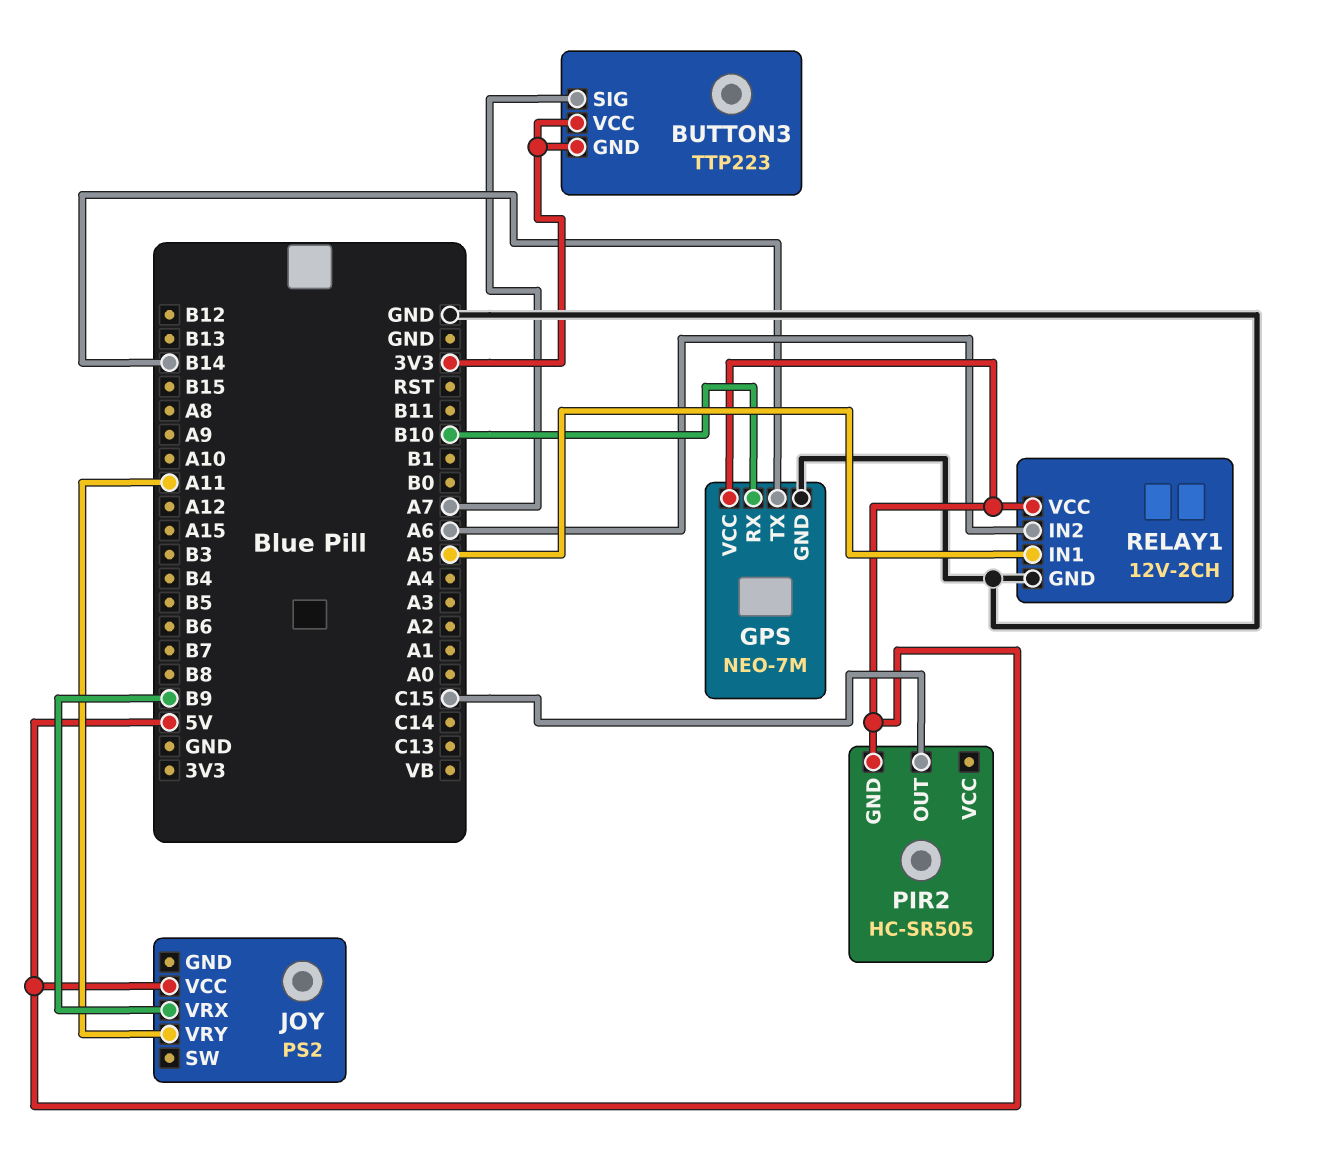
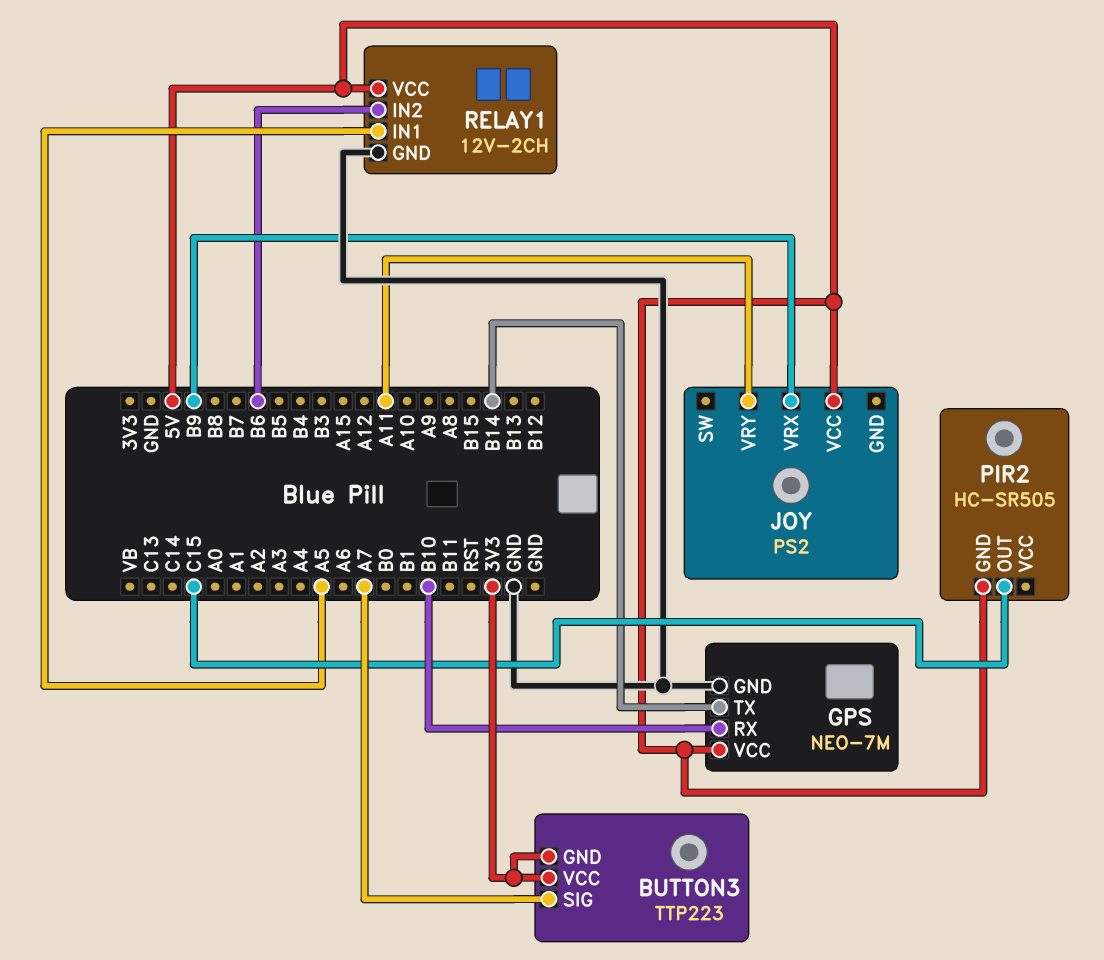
RELAY1 pin IN2: A6 -> B6

